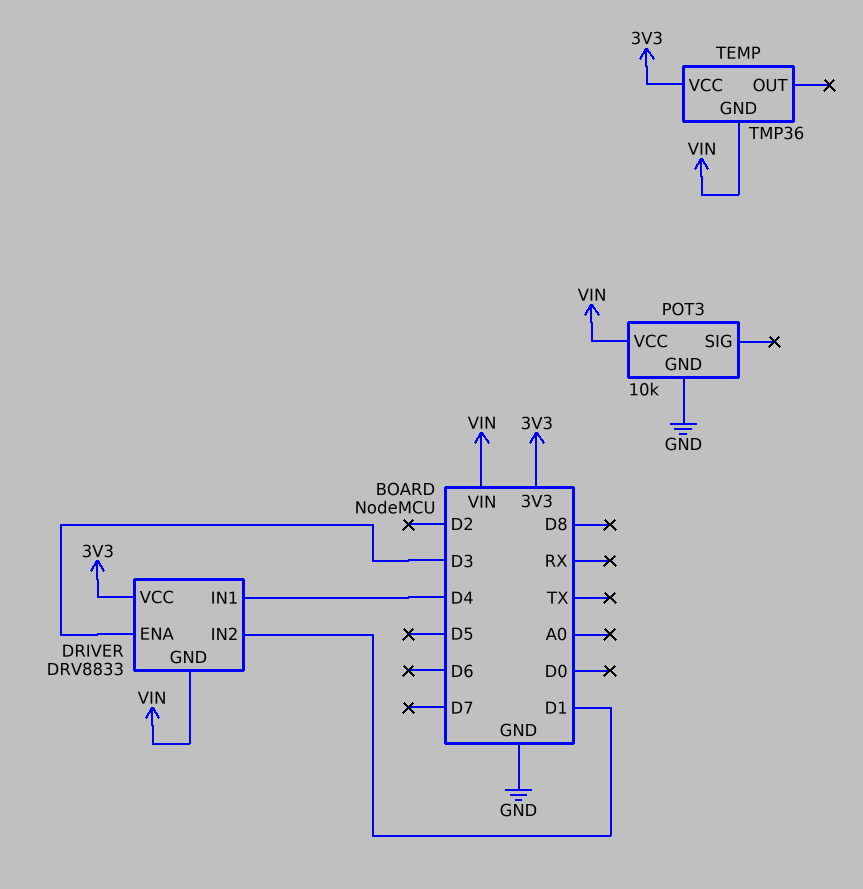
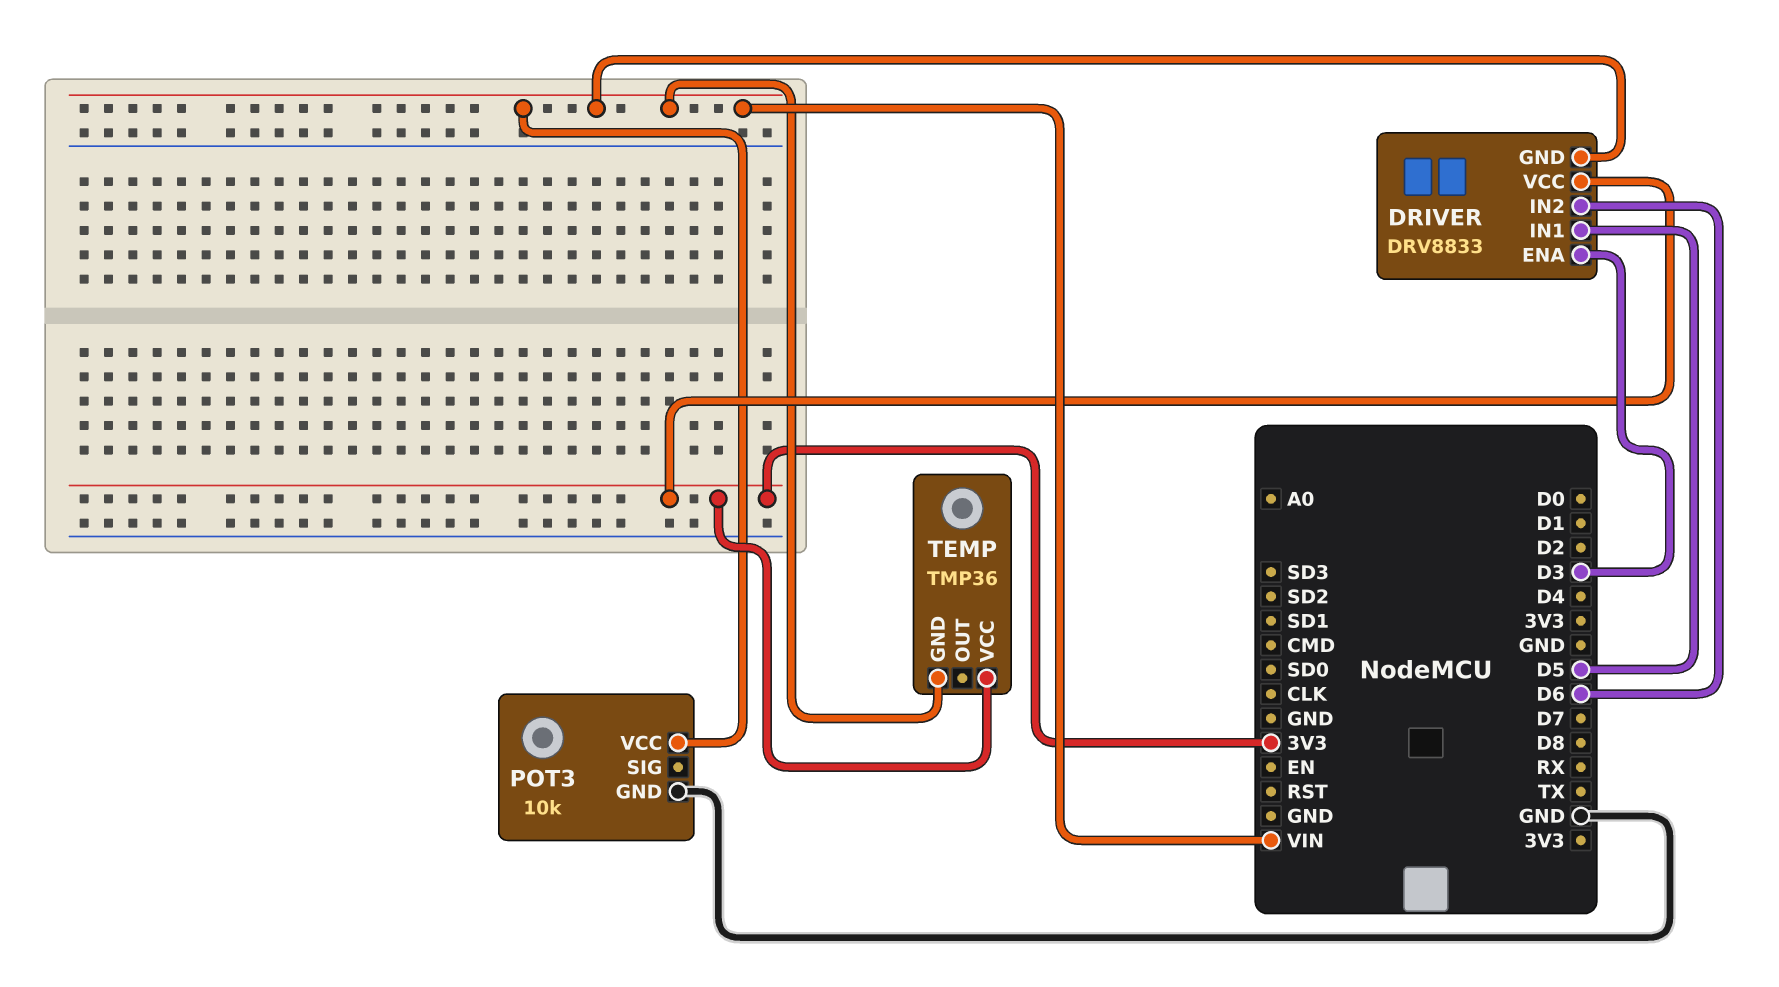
DRIVER pin IN1: D4 -> D5
DRIVER pin IN2: D1 -> D6

